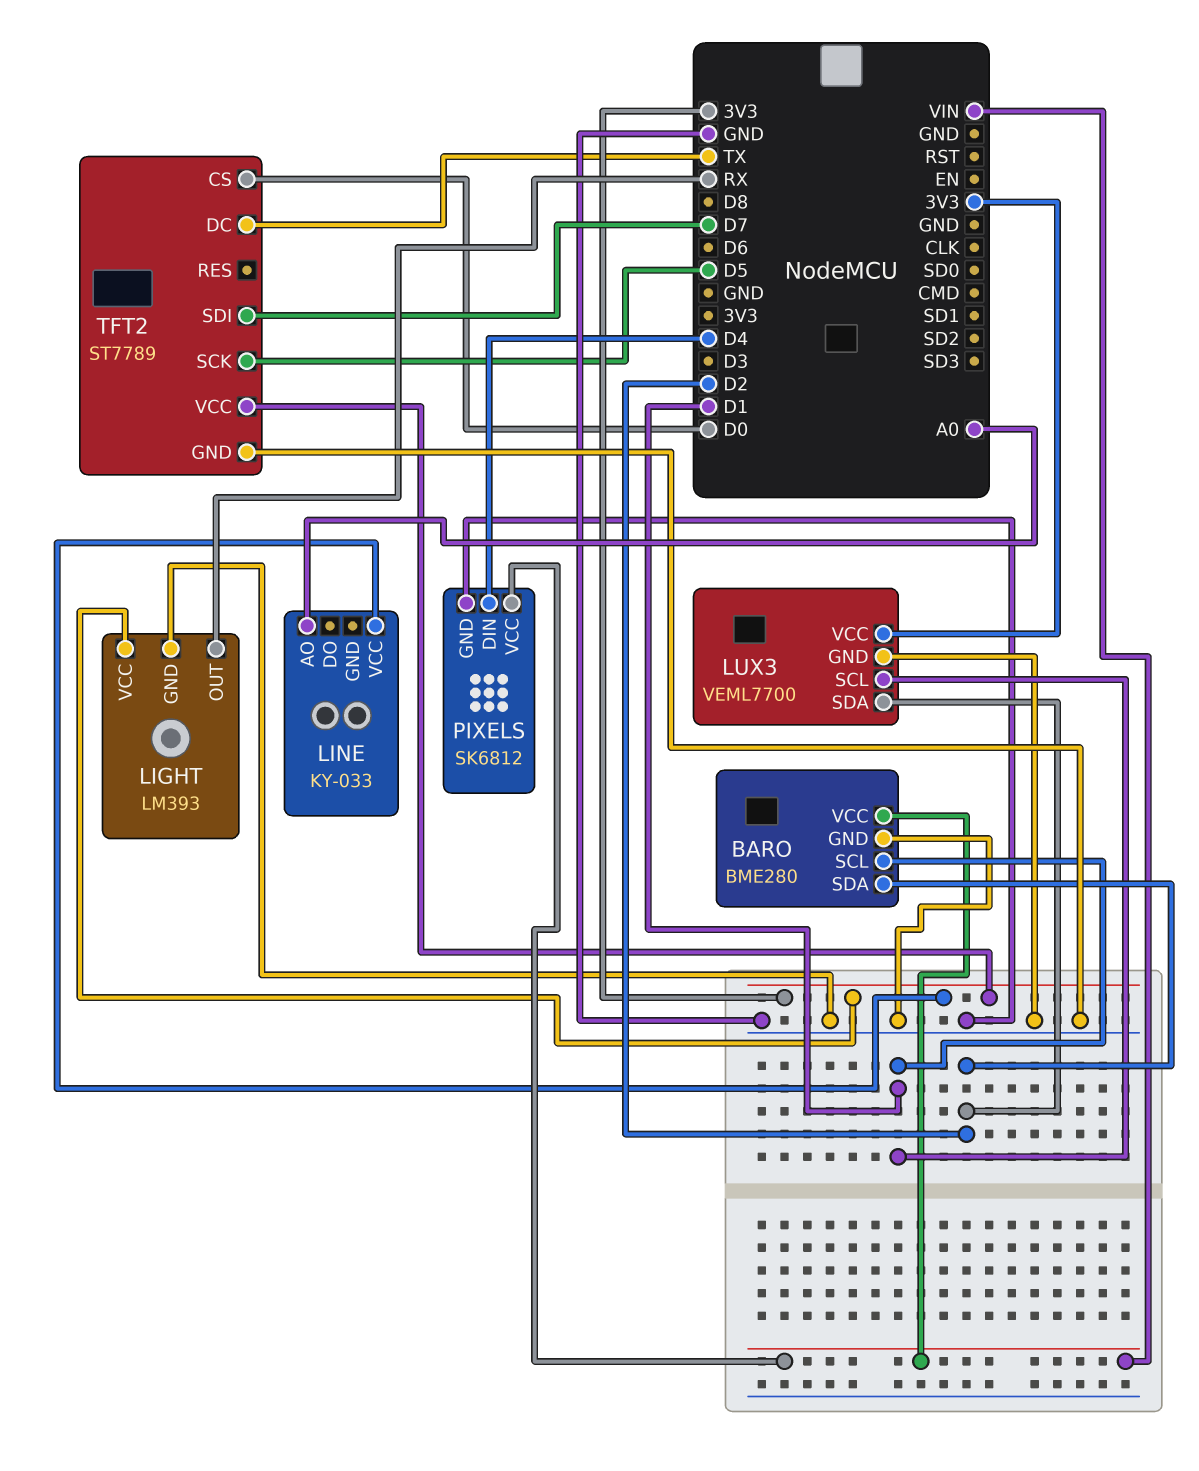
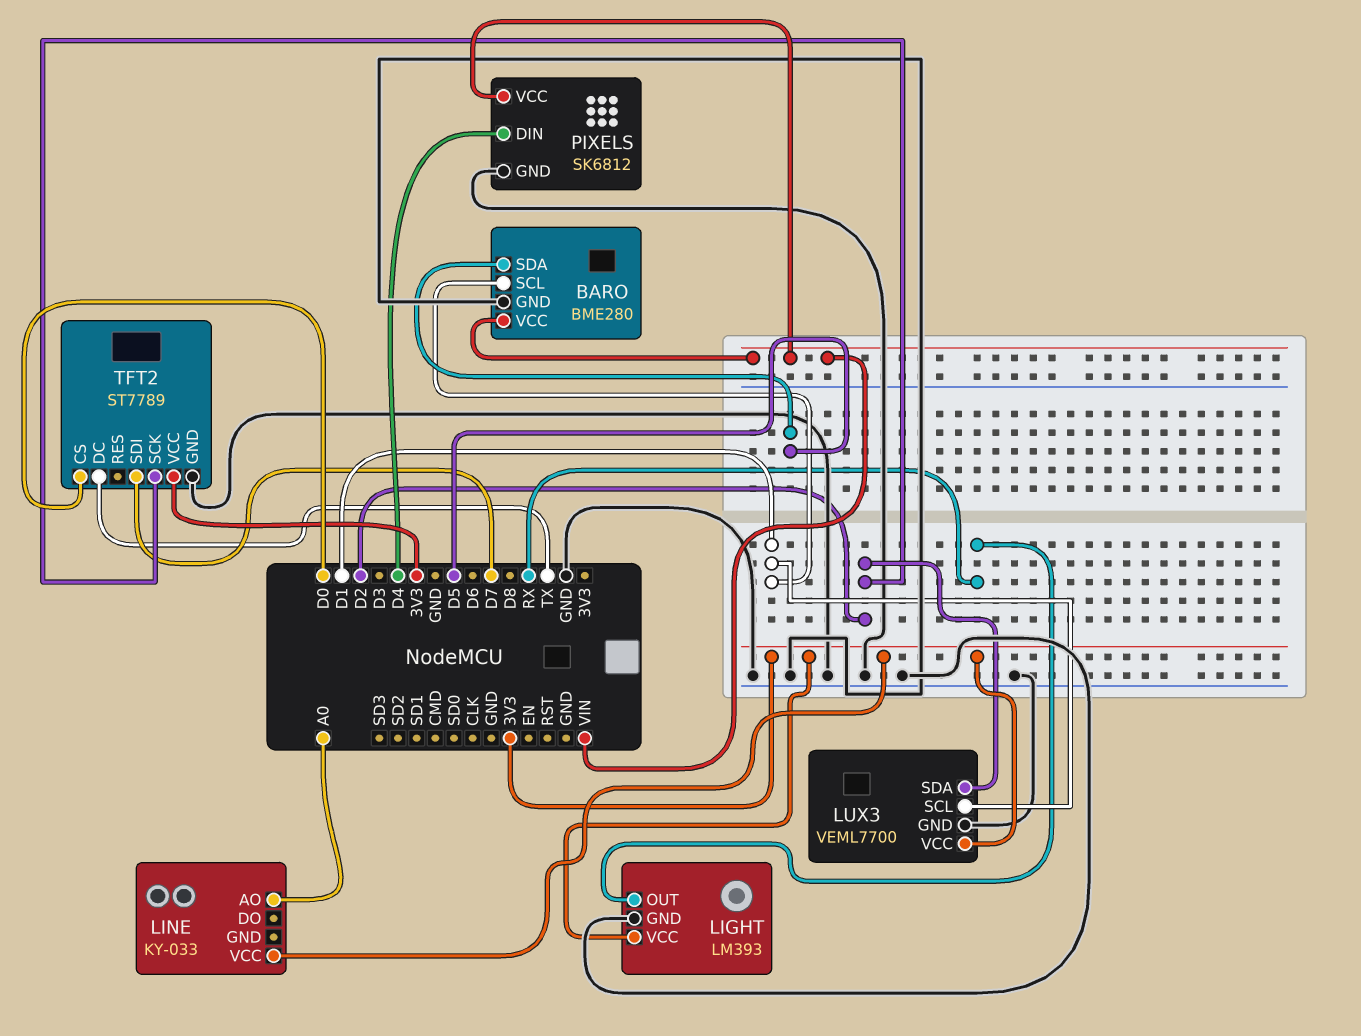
BARO pin SDA: D2 -> D5
TFT2 pin SCK: D5 -> D2

